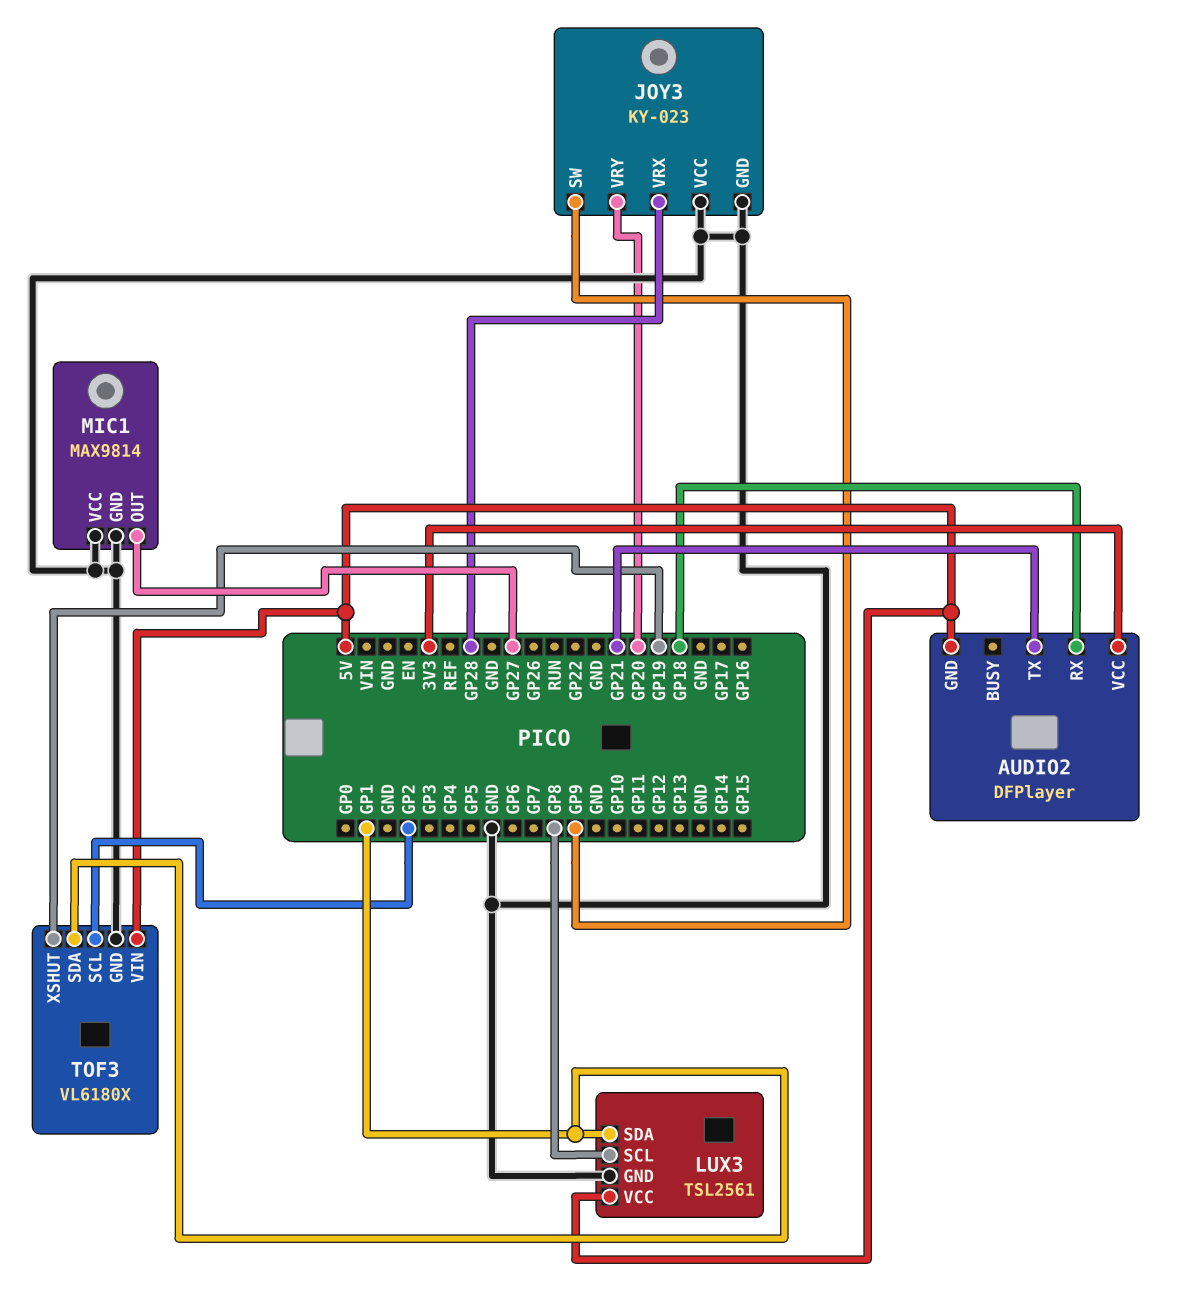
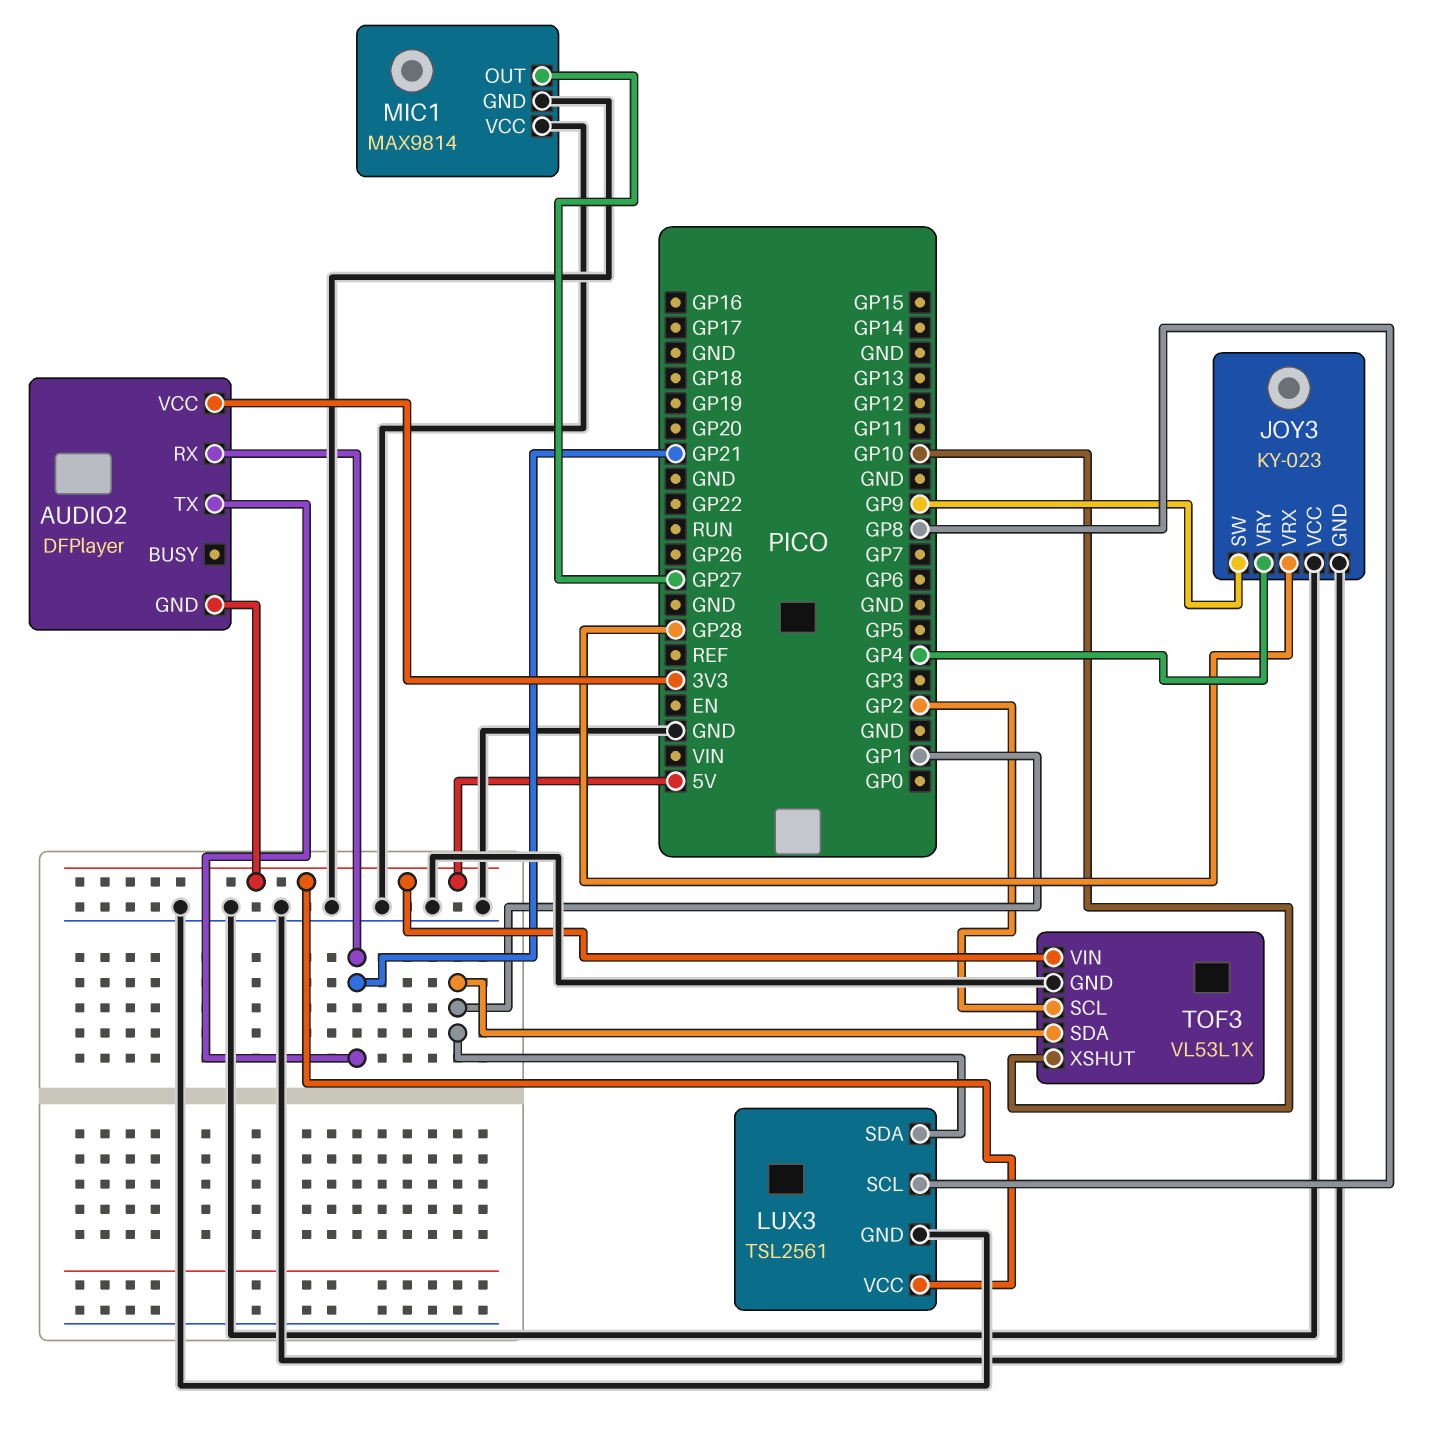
AUDIO2 pin RX: GP18 -> GP21
JOY3 pin VRY: GP20 -> GP4
TOF3: VL6180X -> VL53L1X
TOF3 pin XSHUT: GP19 -> GP10

